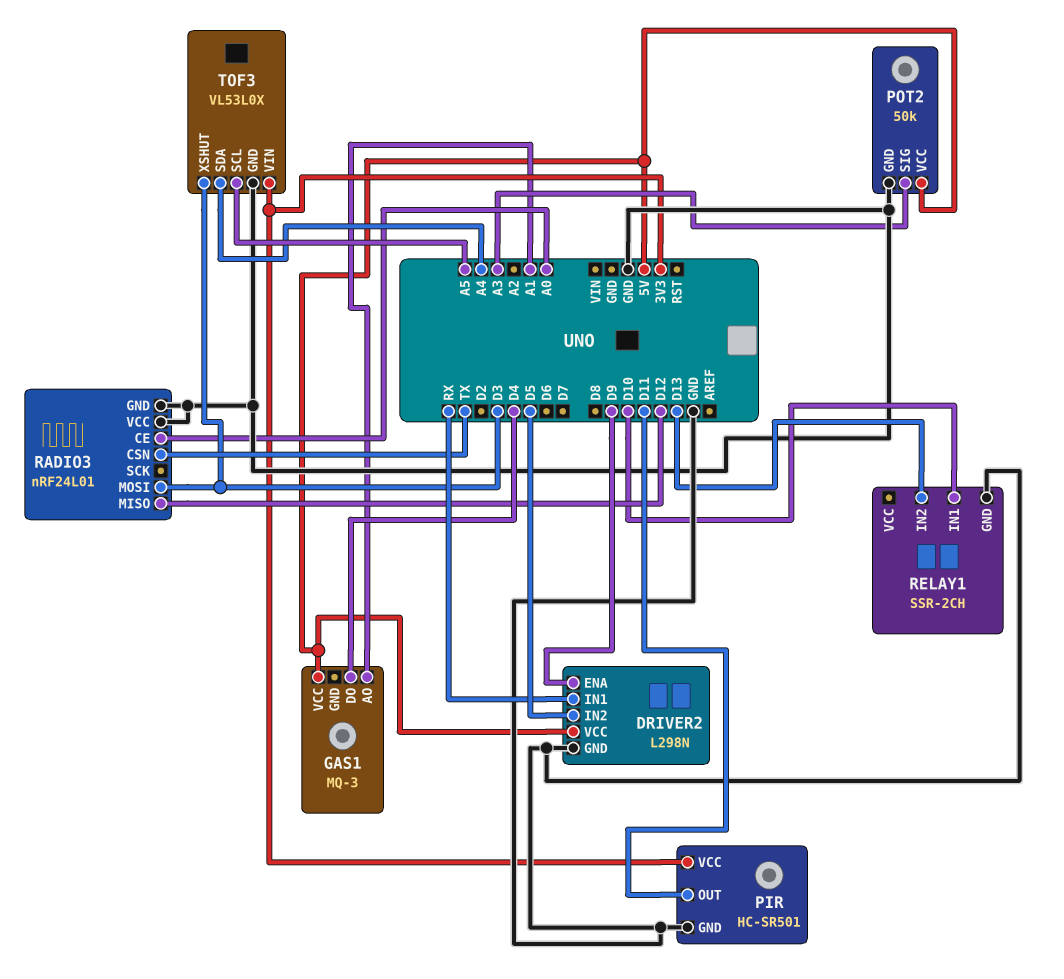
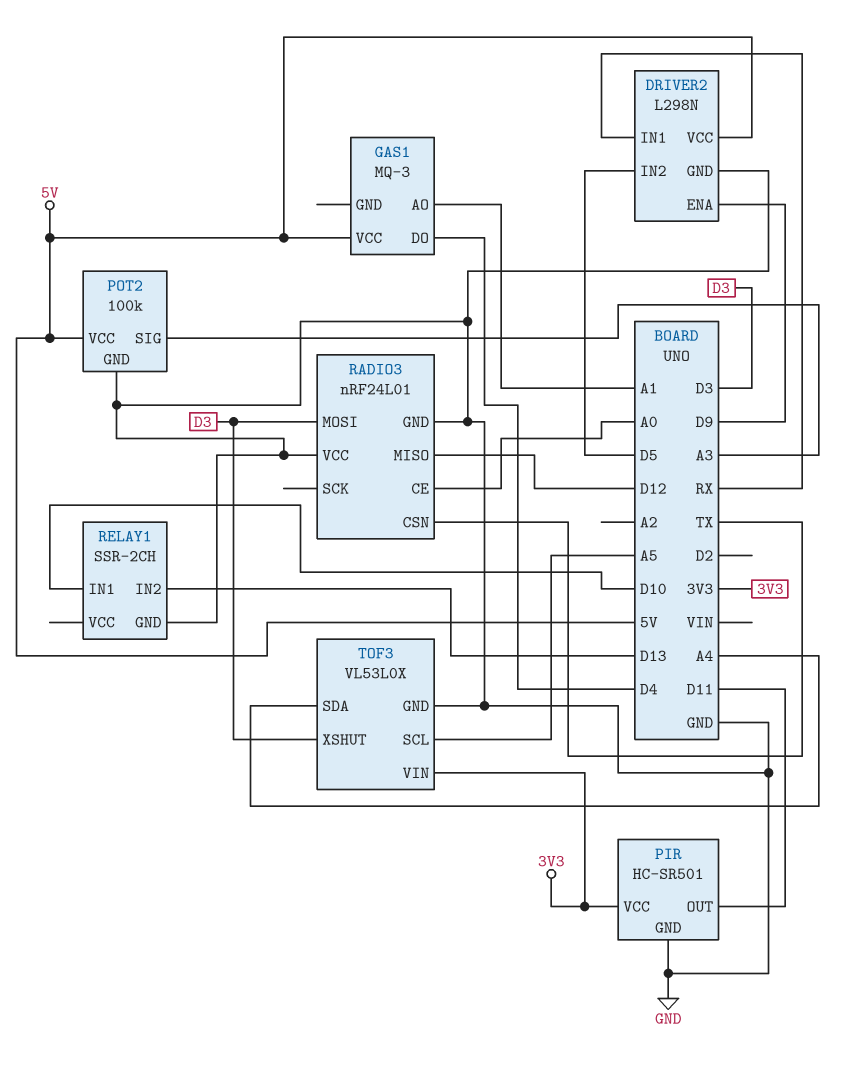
POT2: 50k -> 100k

